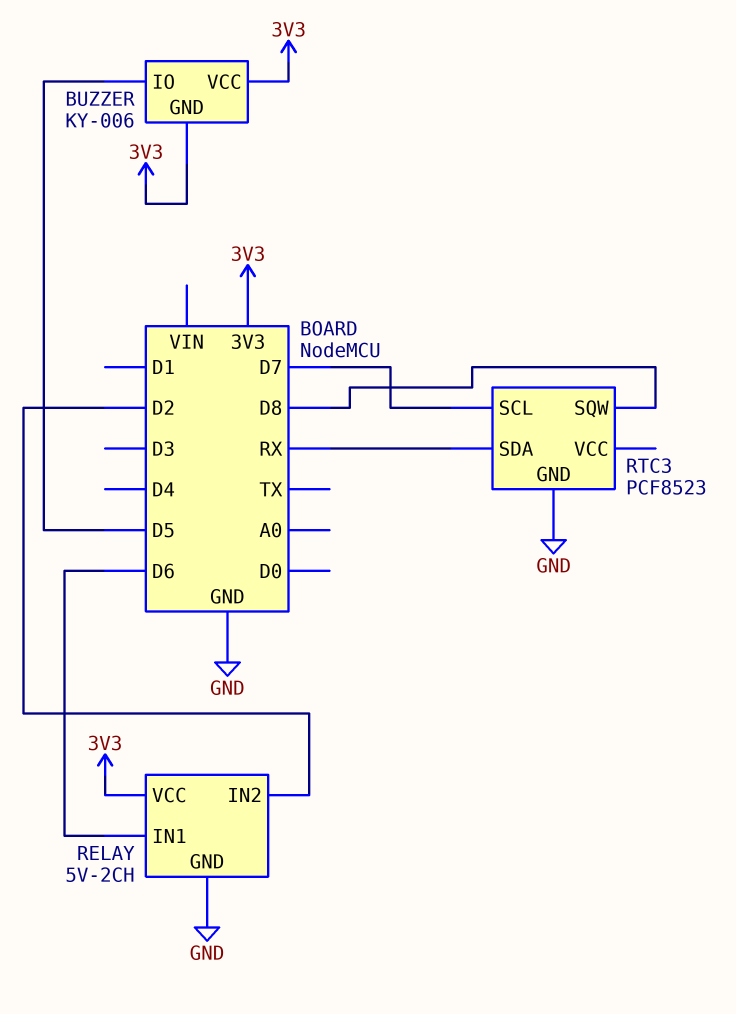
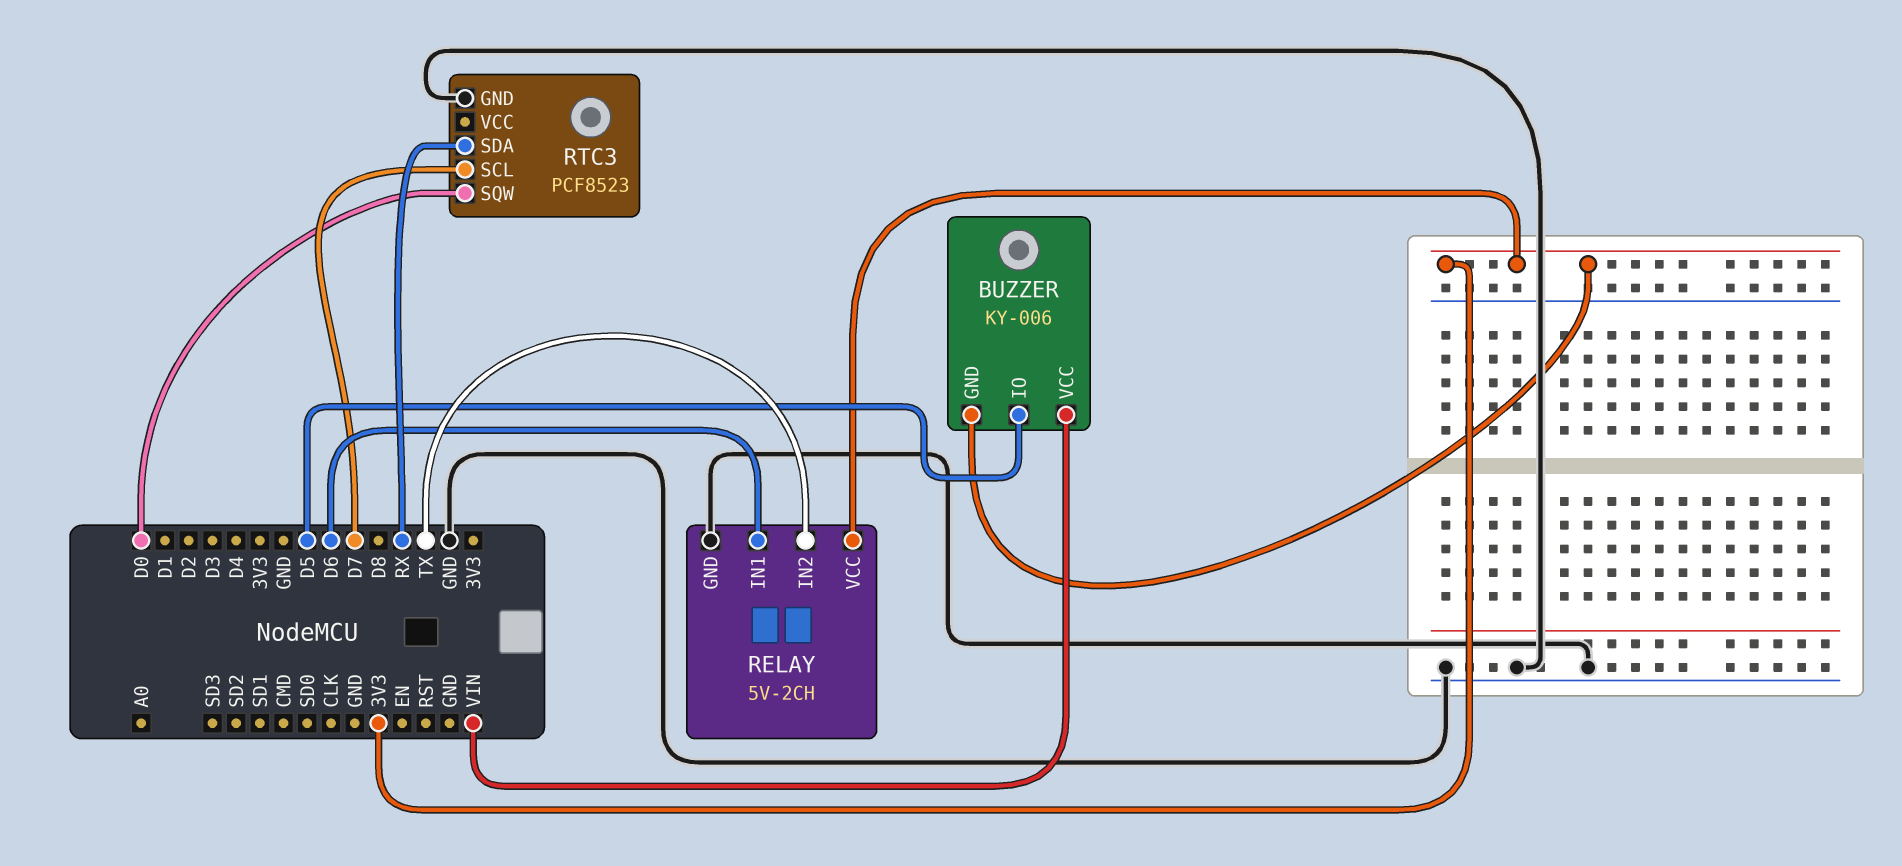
BUZZER pin VCC: 3V3 -> VIN
RELAY pin IN2: D2 -> TX
RTC3 pin SQW: D8 -> D0

